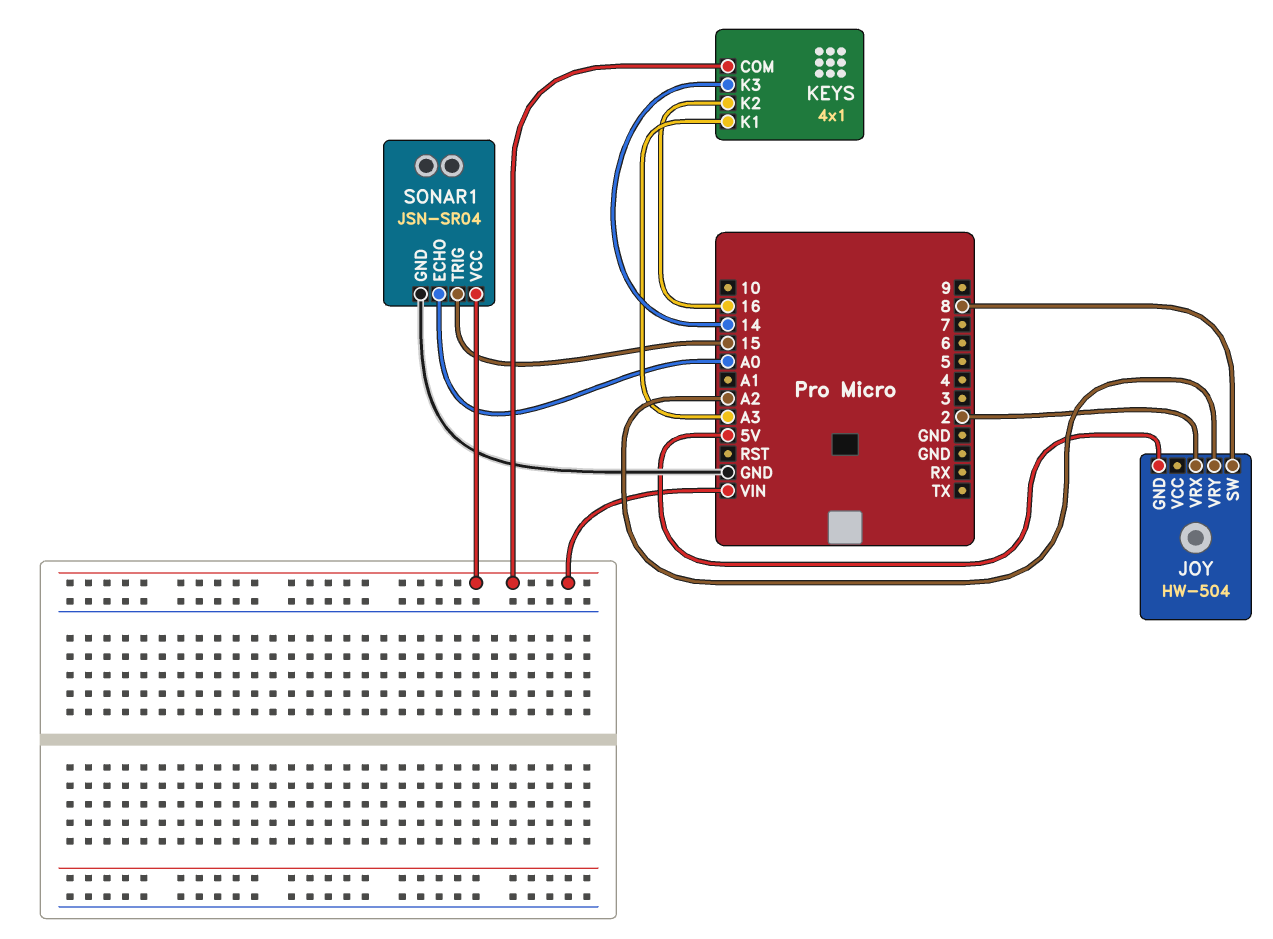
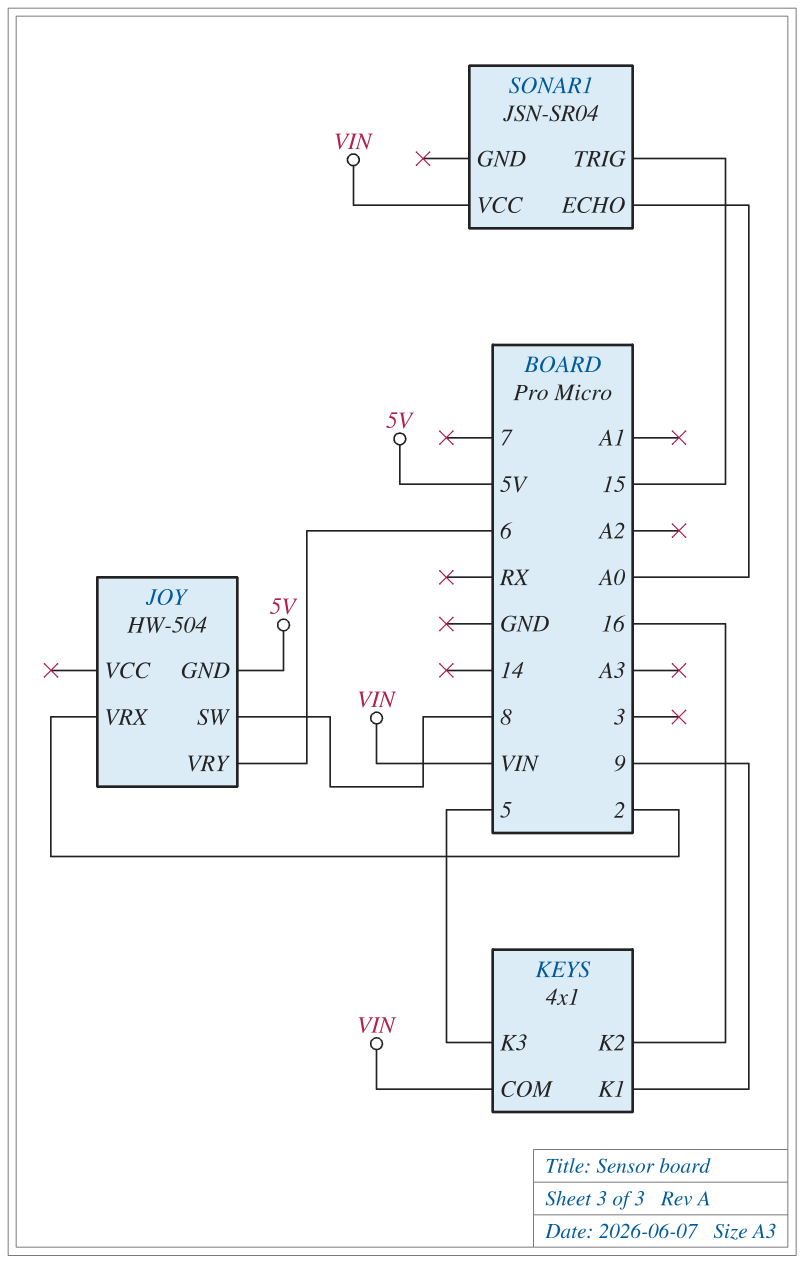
JOY pin VRY: A2 -> 6
KEYS pin K1: A3 -> 9
KEYS pin K3: 14 -> 5
SONAR1 pin GND: GND -> none

